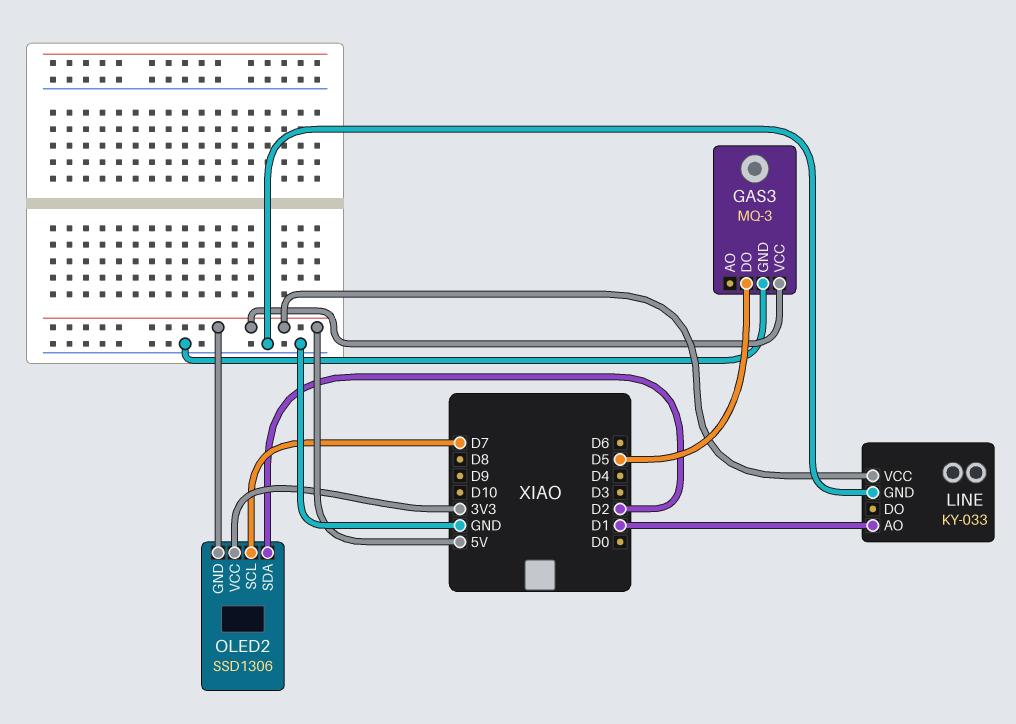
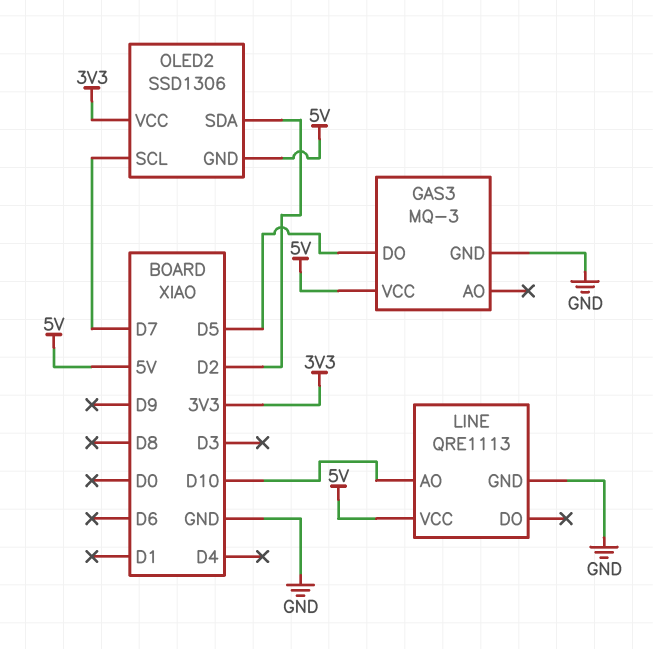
LINE: KY-033 -> QRE1113
LINE pin AO: D1 -> D10

